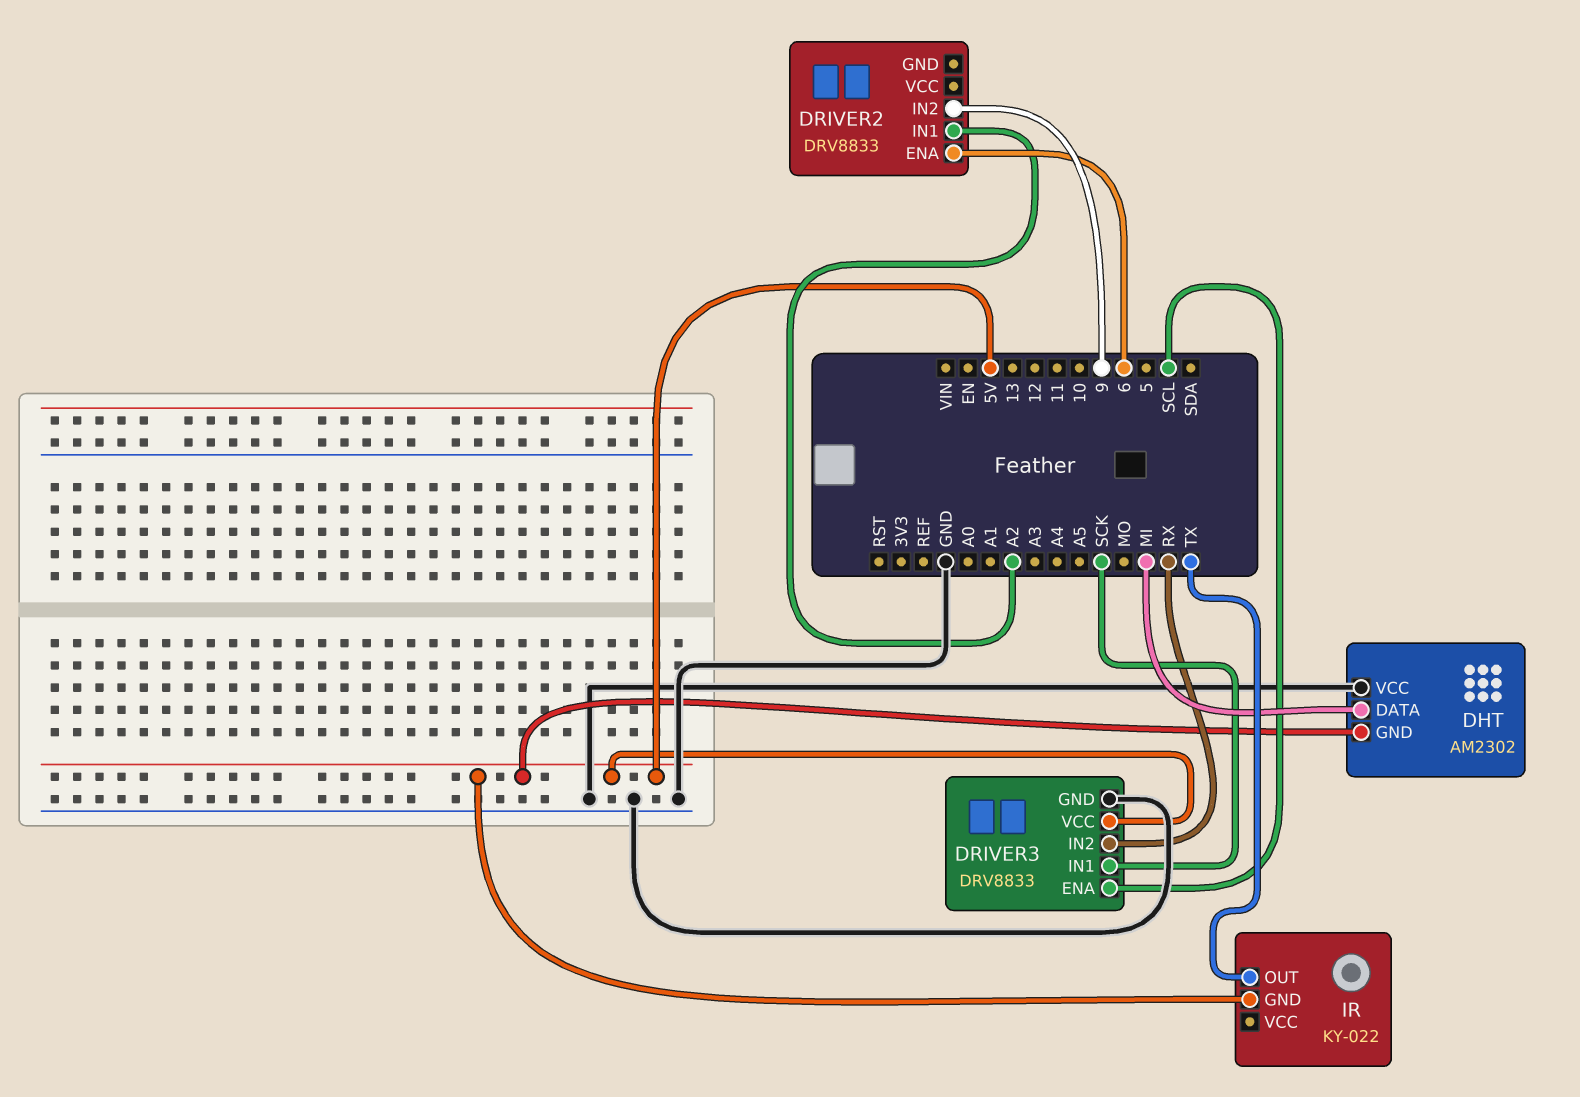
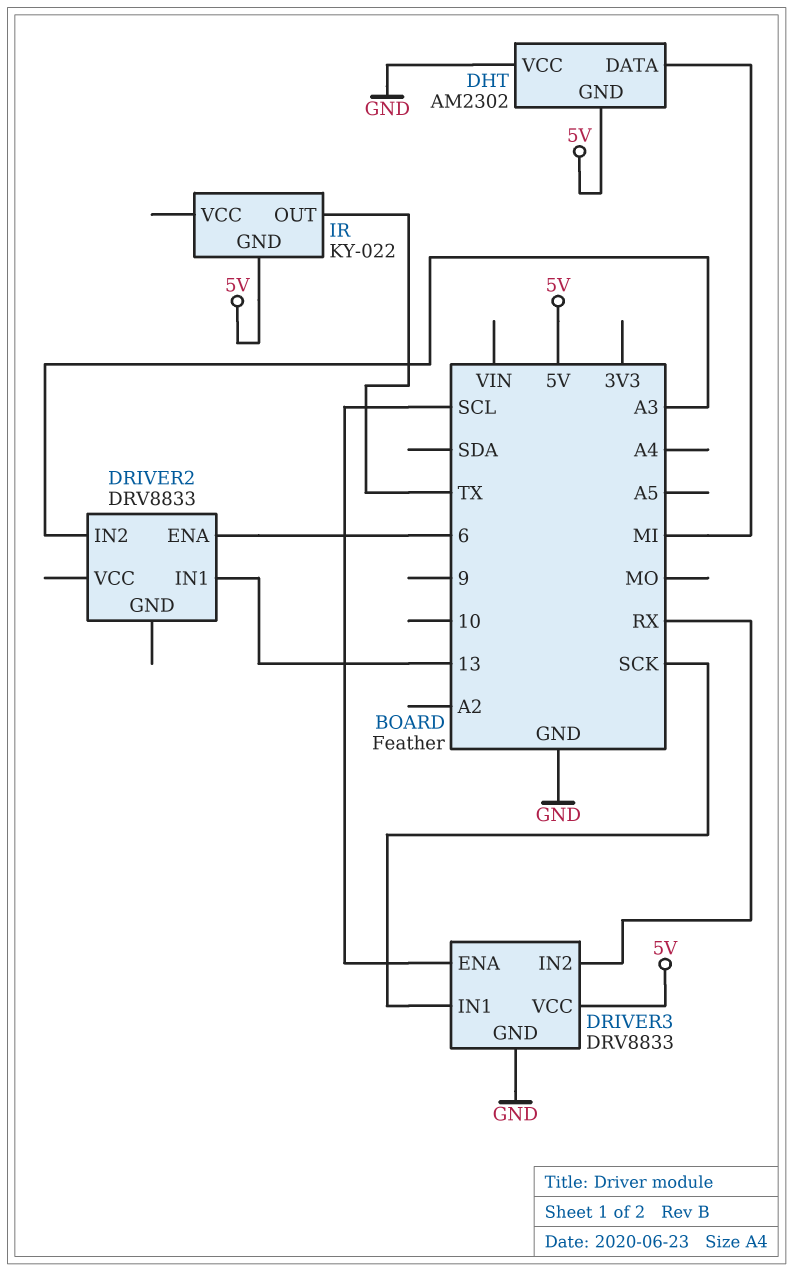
DRIVER2 pin IN1: A2 -> 13
DRIVER2 pin IN2: 9 -> A3

